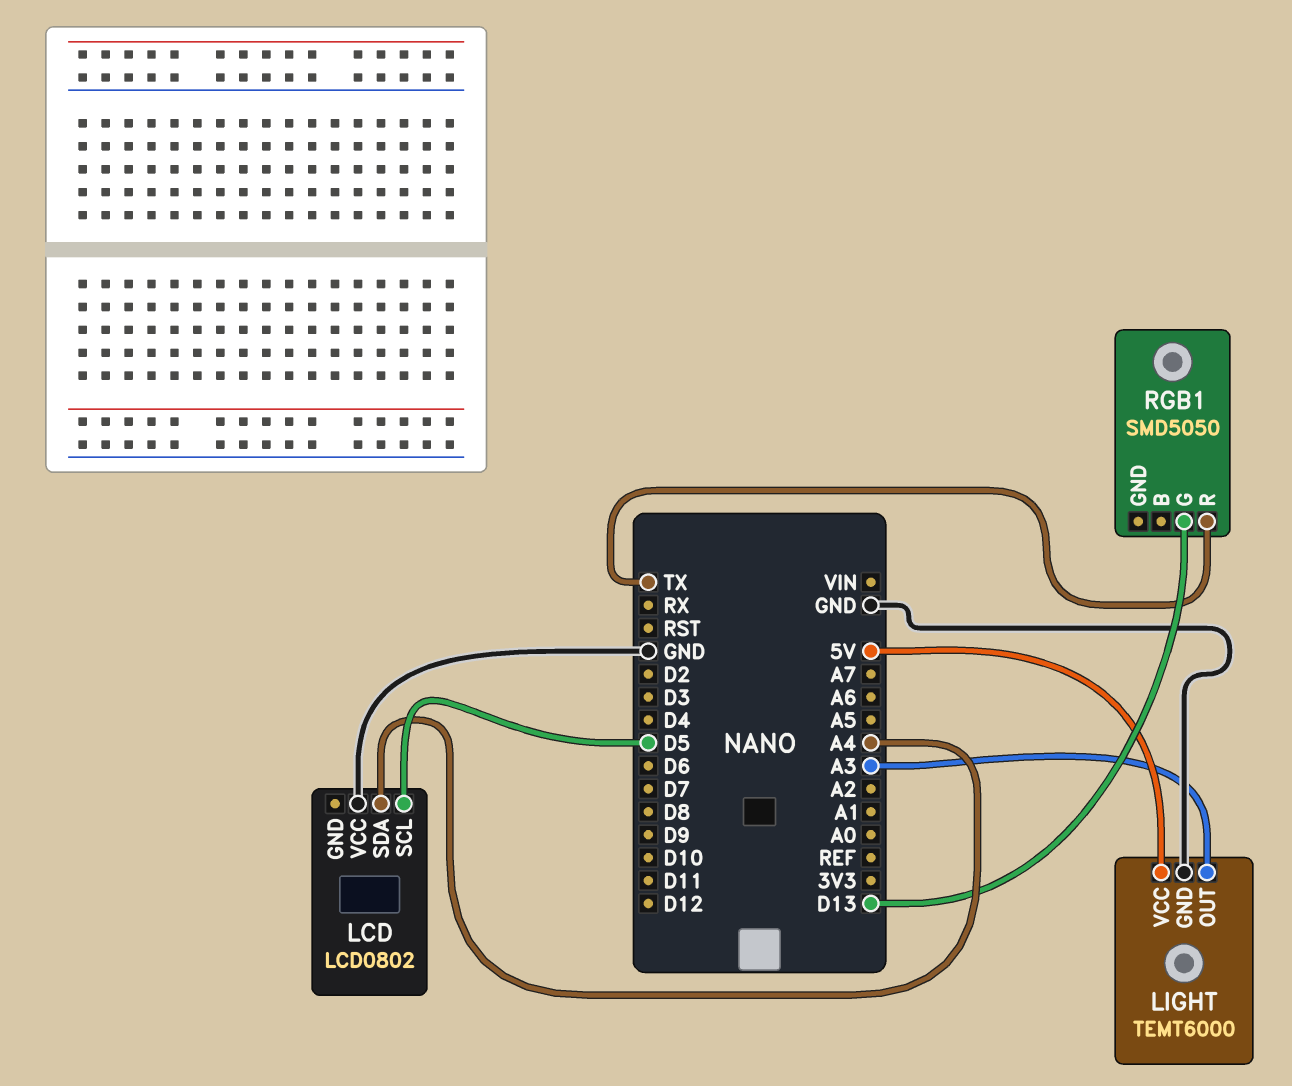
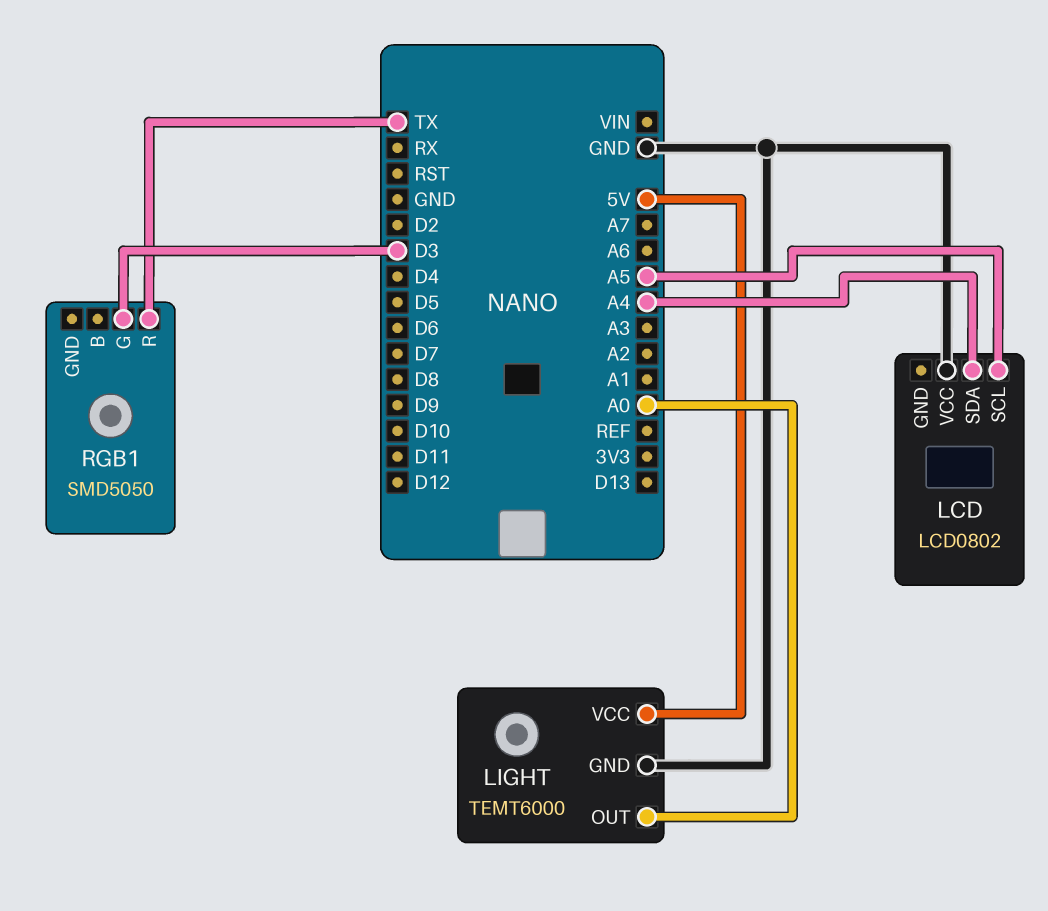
LCD pin SCL: D5 -> A5
LIGHT pin OUT: A3 -> A0
RGB1 pin G: D13 -> D3

